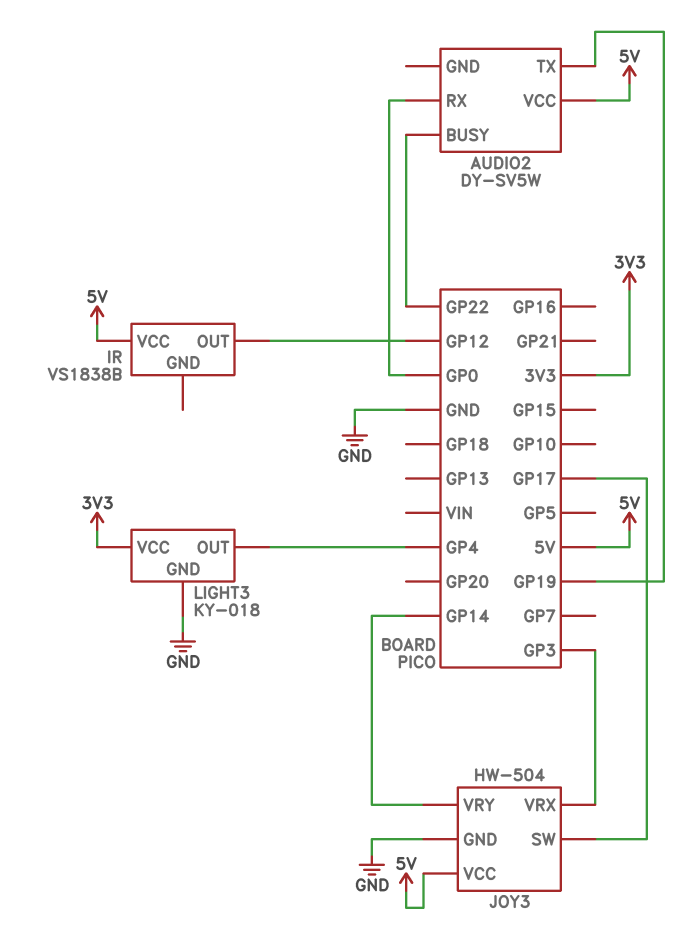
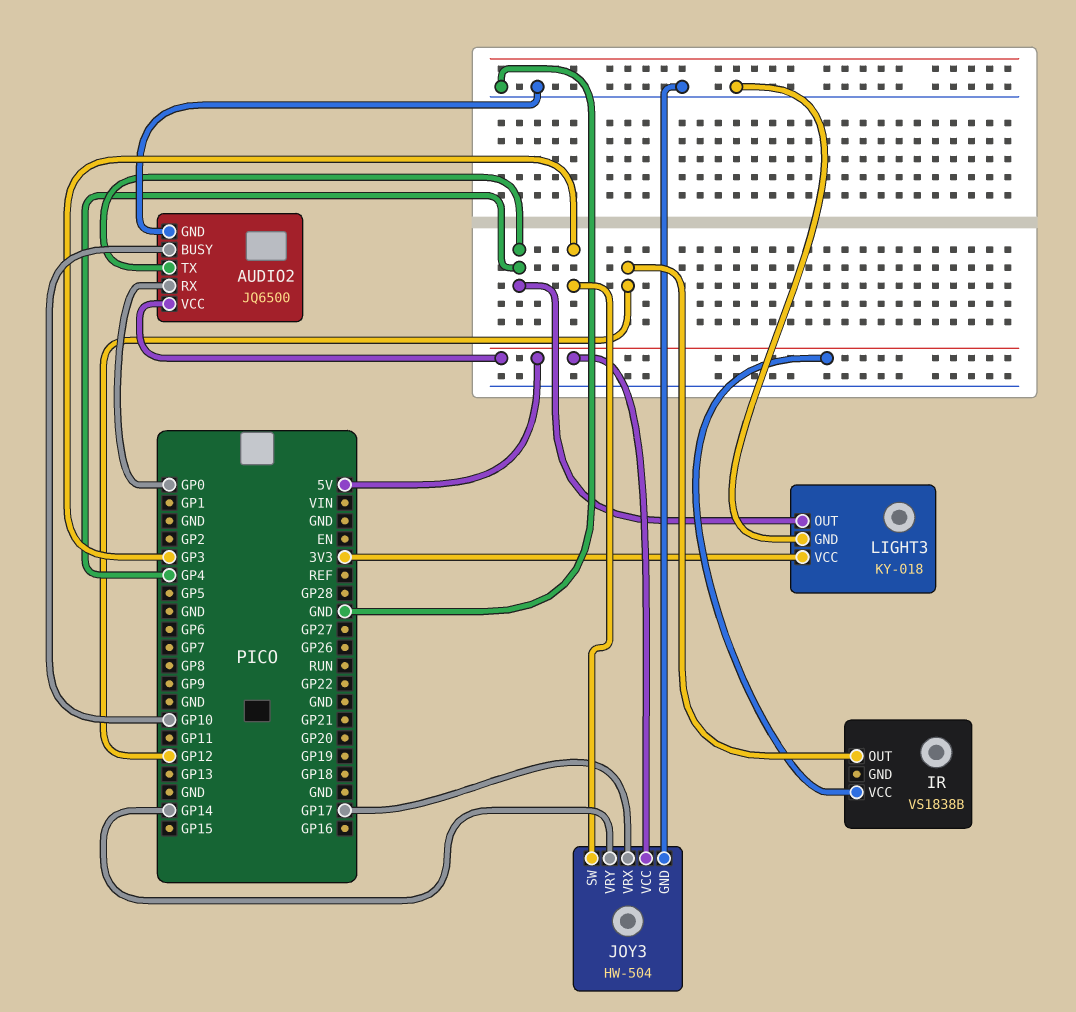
AUDIO2: DY-SV5W -> JQ6500
AUDIO2 pin BUSY: GP22 -> GP10
AUDIO2 pin GND: none -> GND
AUDIO2 pin TX: GP19 -> GP4
JOY3 pin SW: GP17 -> GP3
JOY3 pin VRX: GP3 -> GP17

